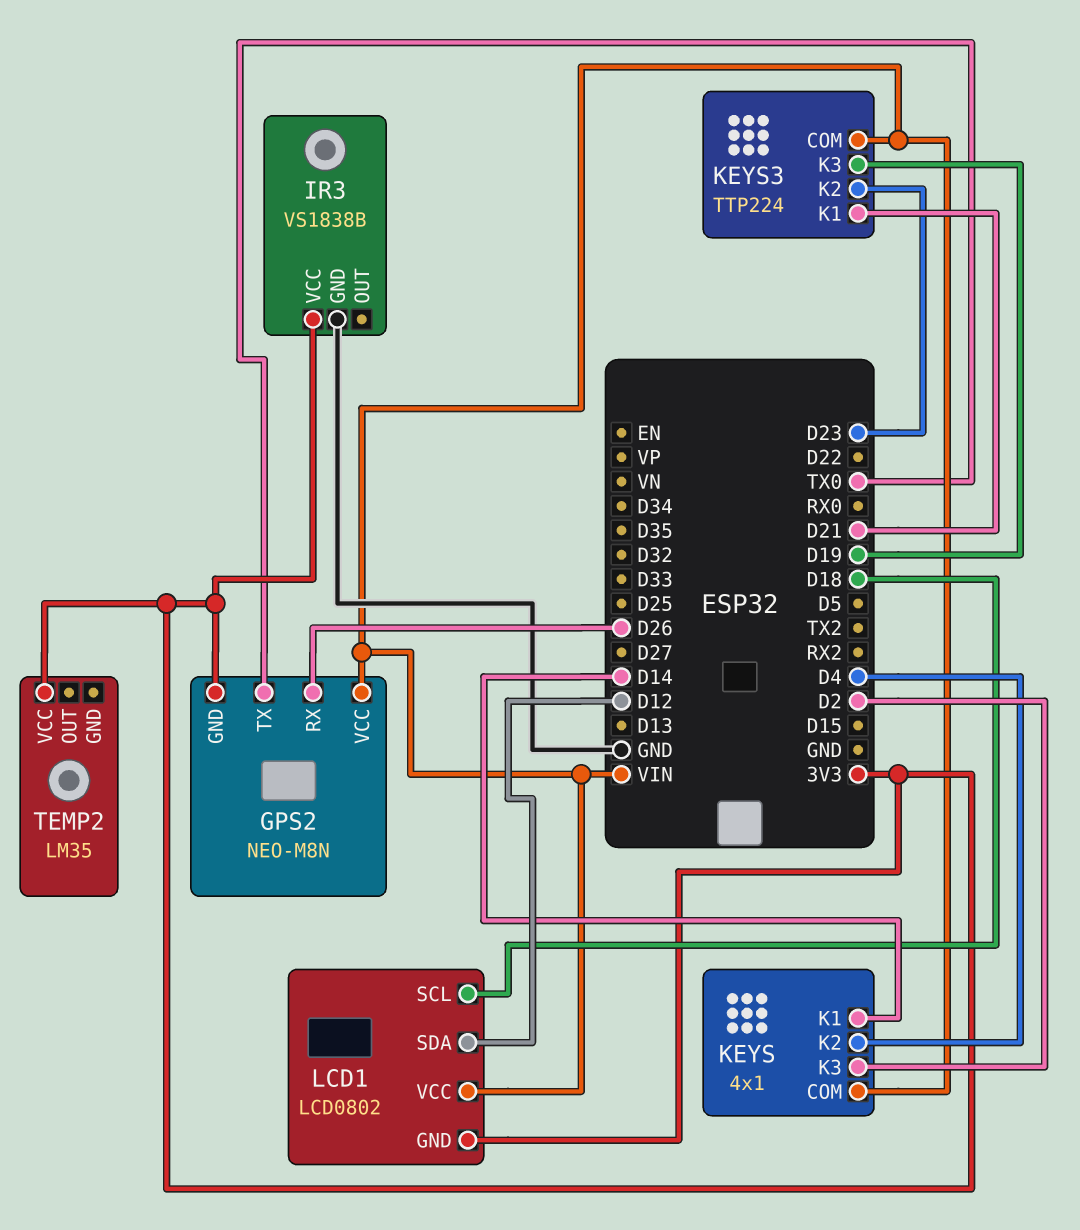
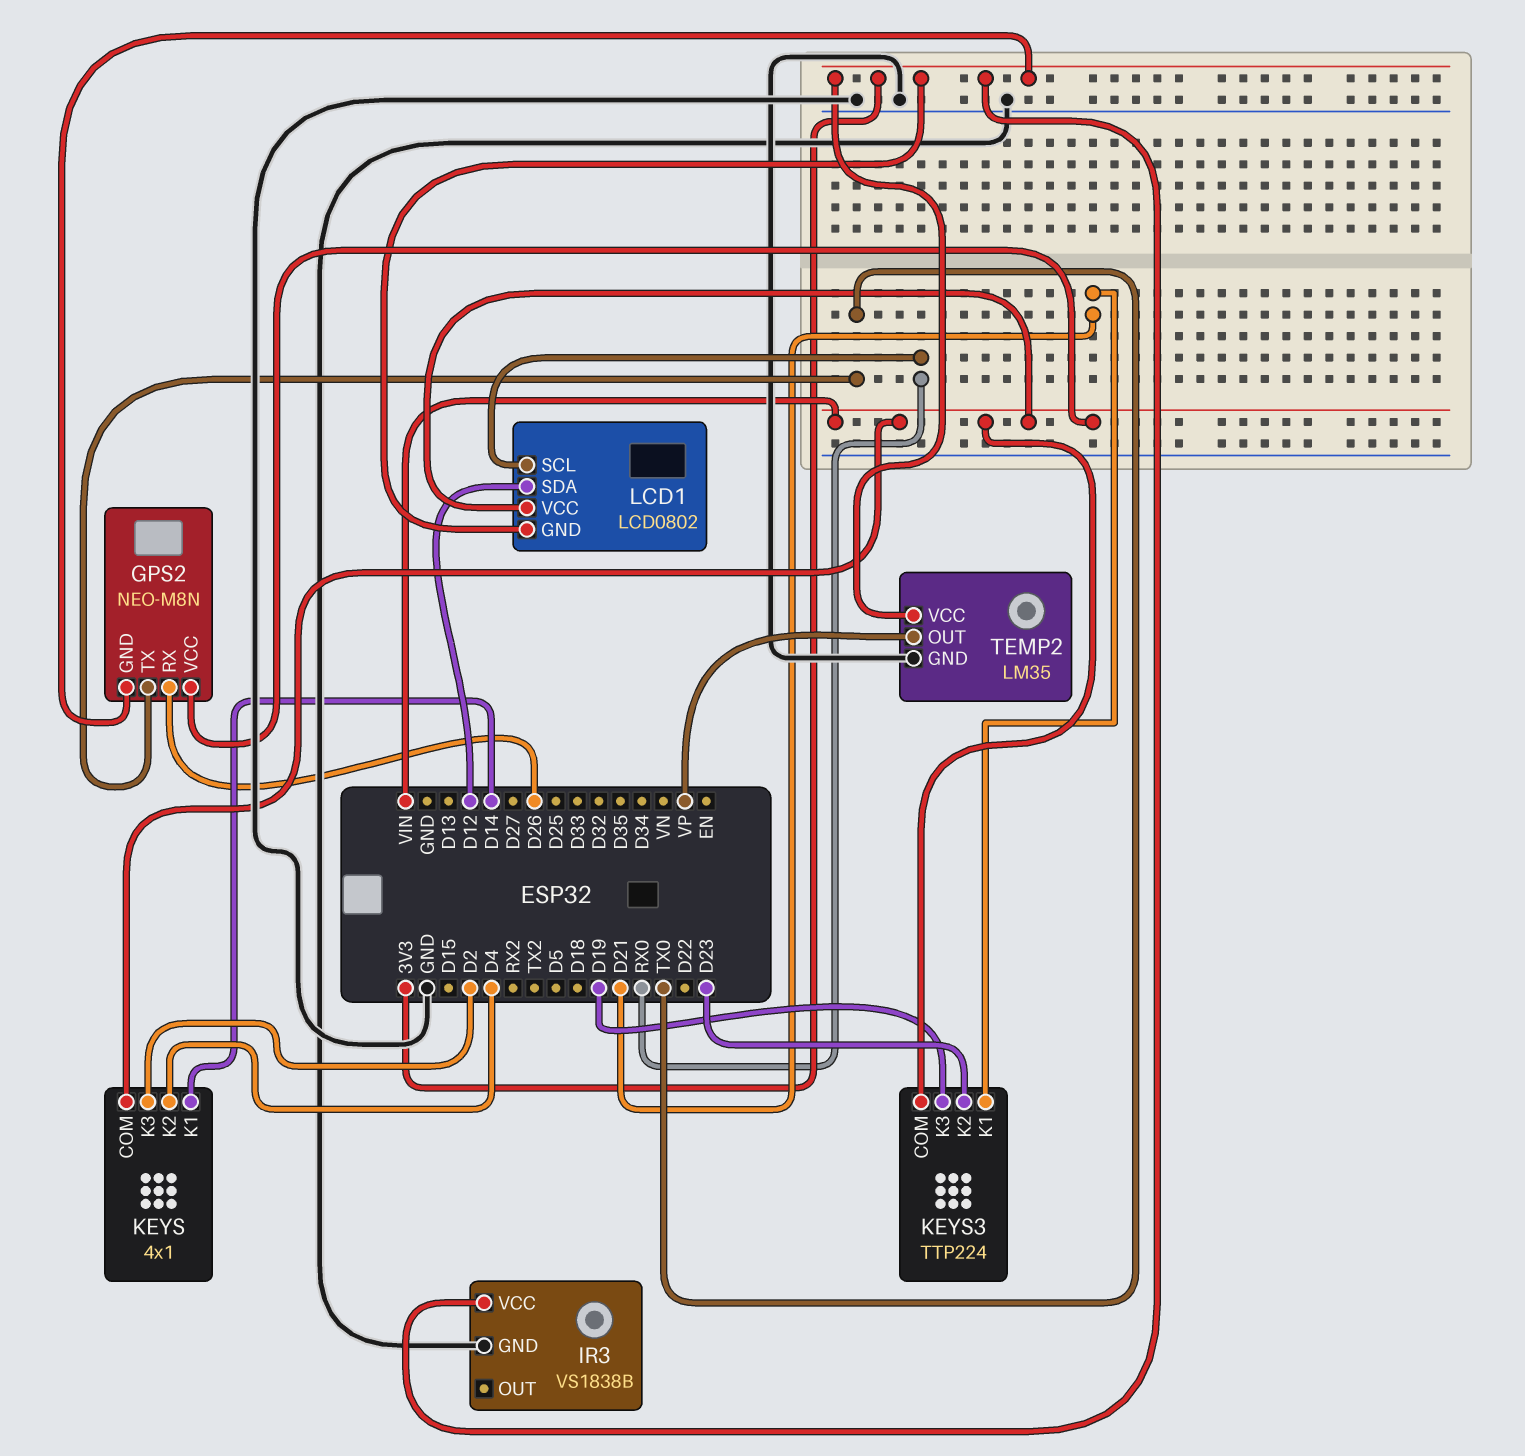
LCD1 pin SCL: D18 -> RX0
TEMP2 pin GND: none -> GND
TEMP2 pin OUT: none -> VP

